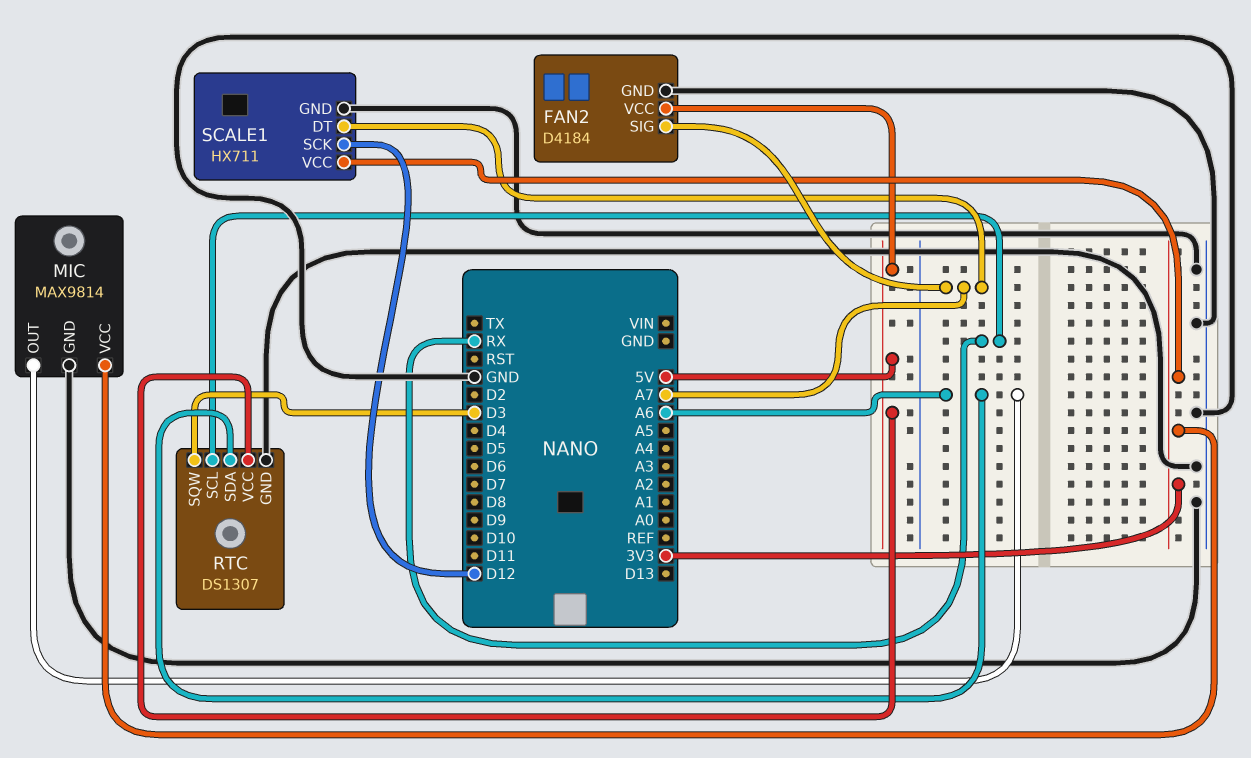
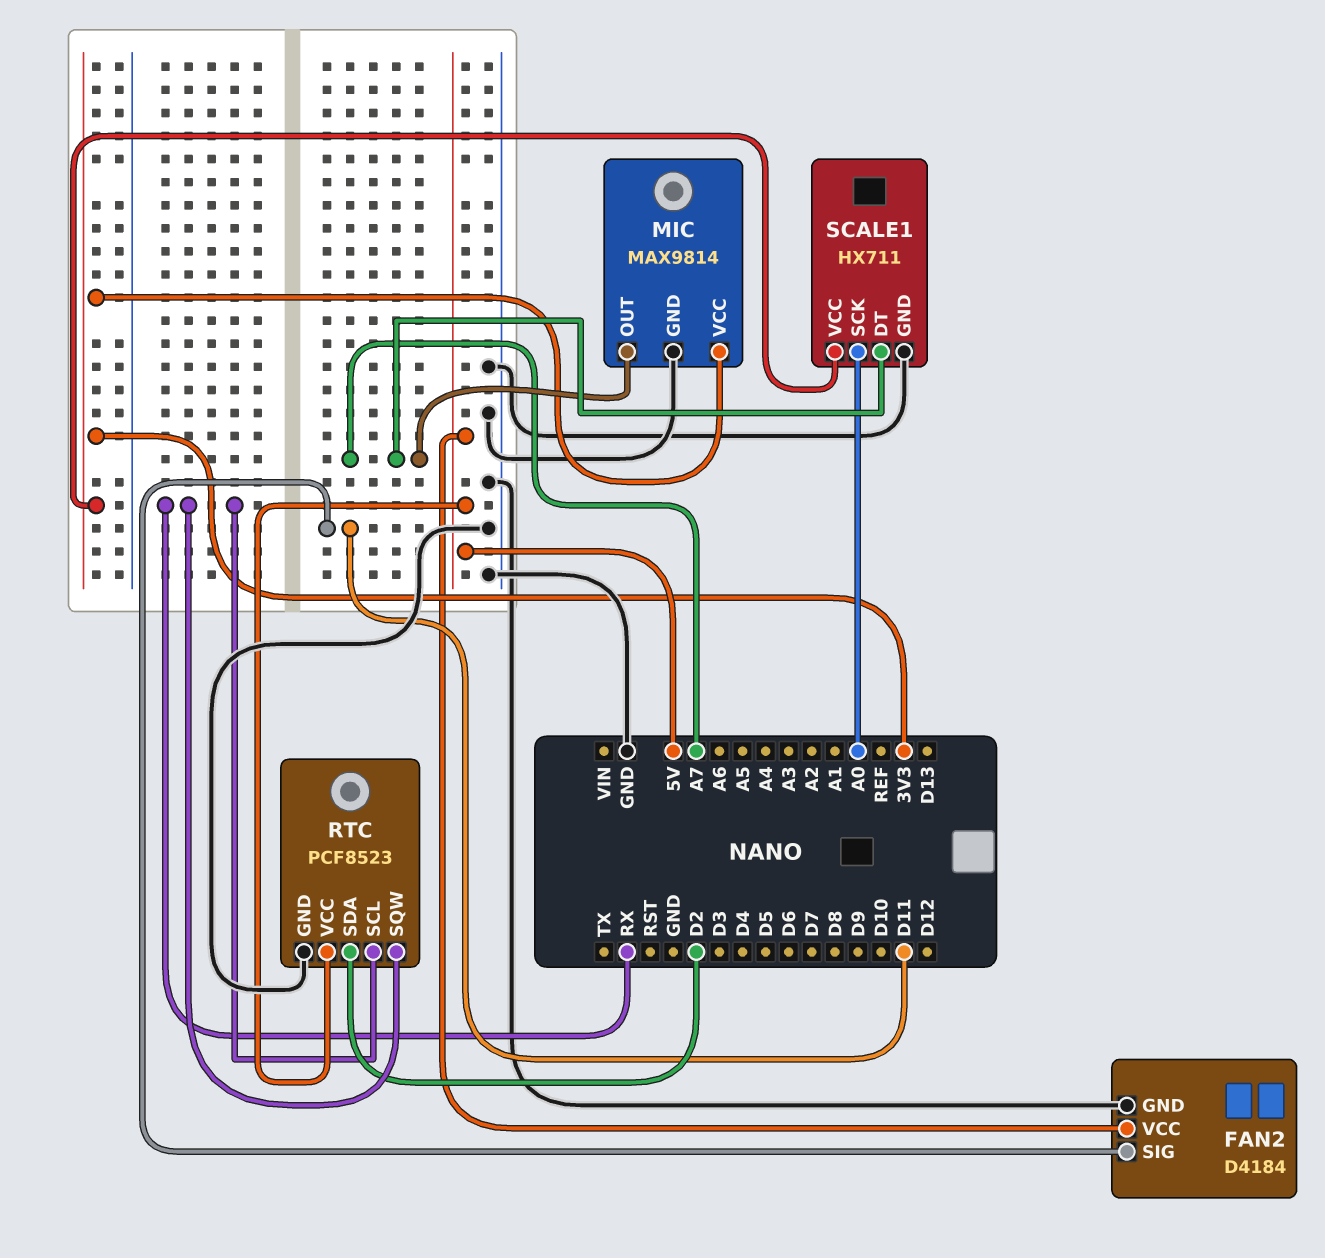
FAN2 pin SIG: A7 -> D11
MIC pin OUT: A6 -> A7
RTC: DS1307 -> PCF8523
RTC pin SDA: A6 -> D2
RTC pin SQW: D3 -> RX
SCALE1 pin SCK: D12 -> A0

